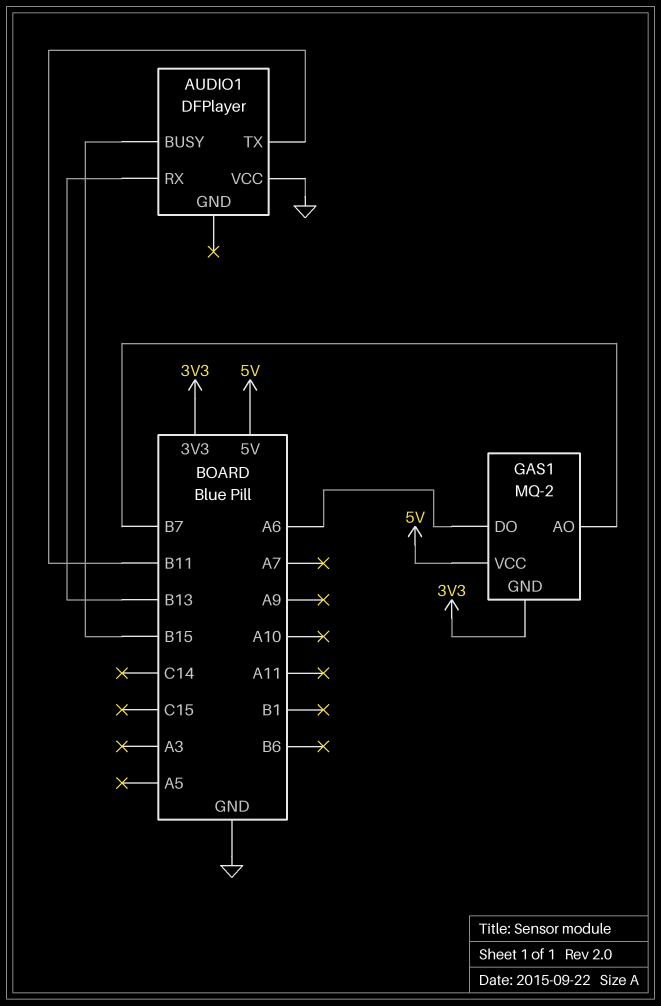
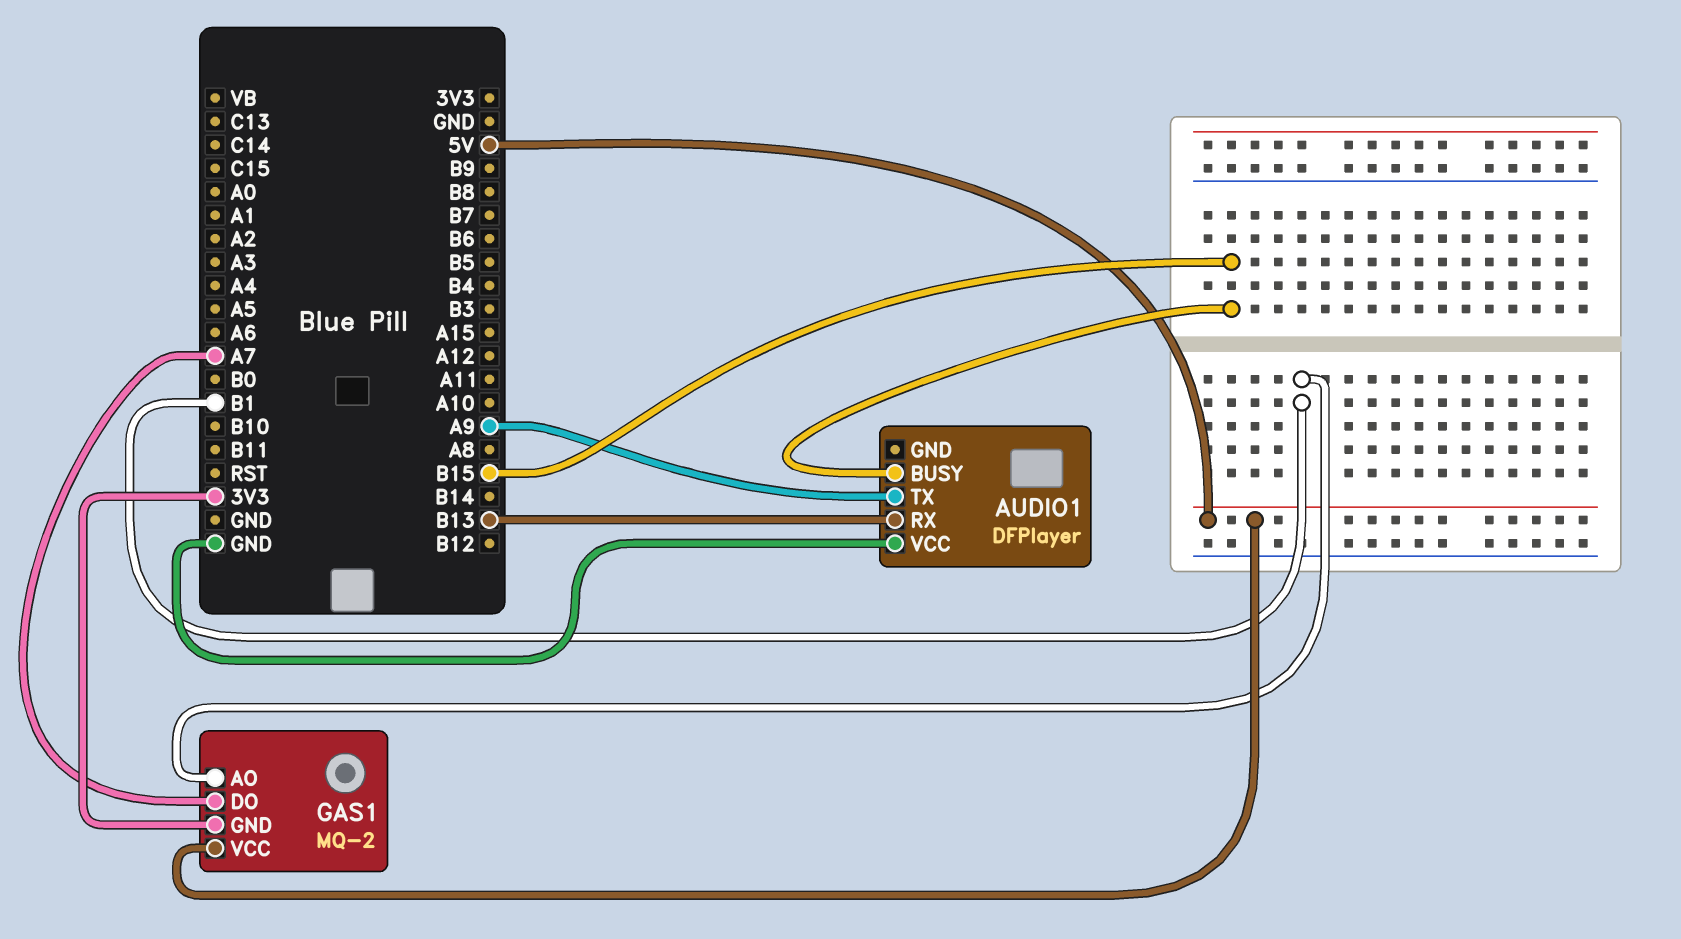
AUDIO1 pin TX: B11 -> A9
GAS1 pin AO: B7 -> B1
GAS1 pin DO: A6 -> A7

